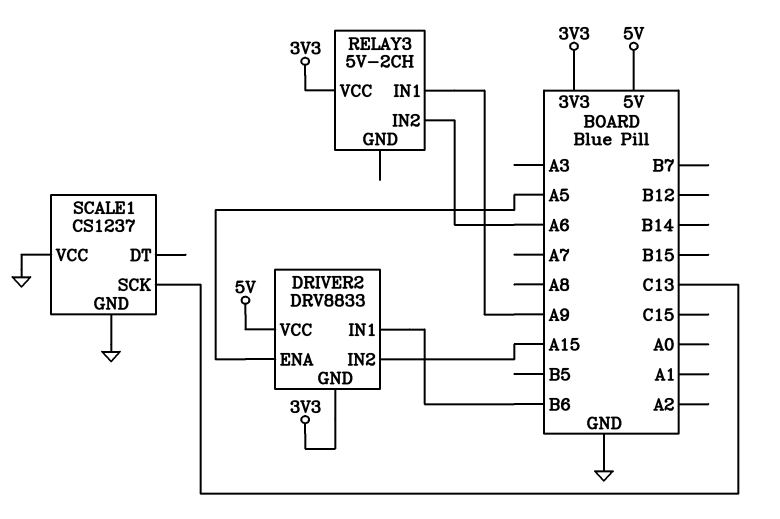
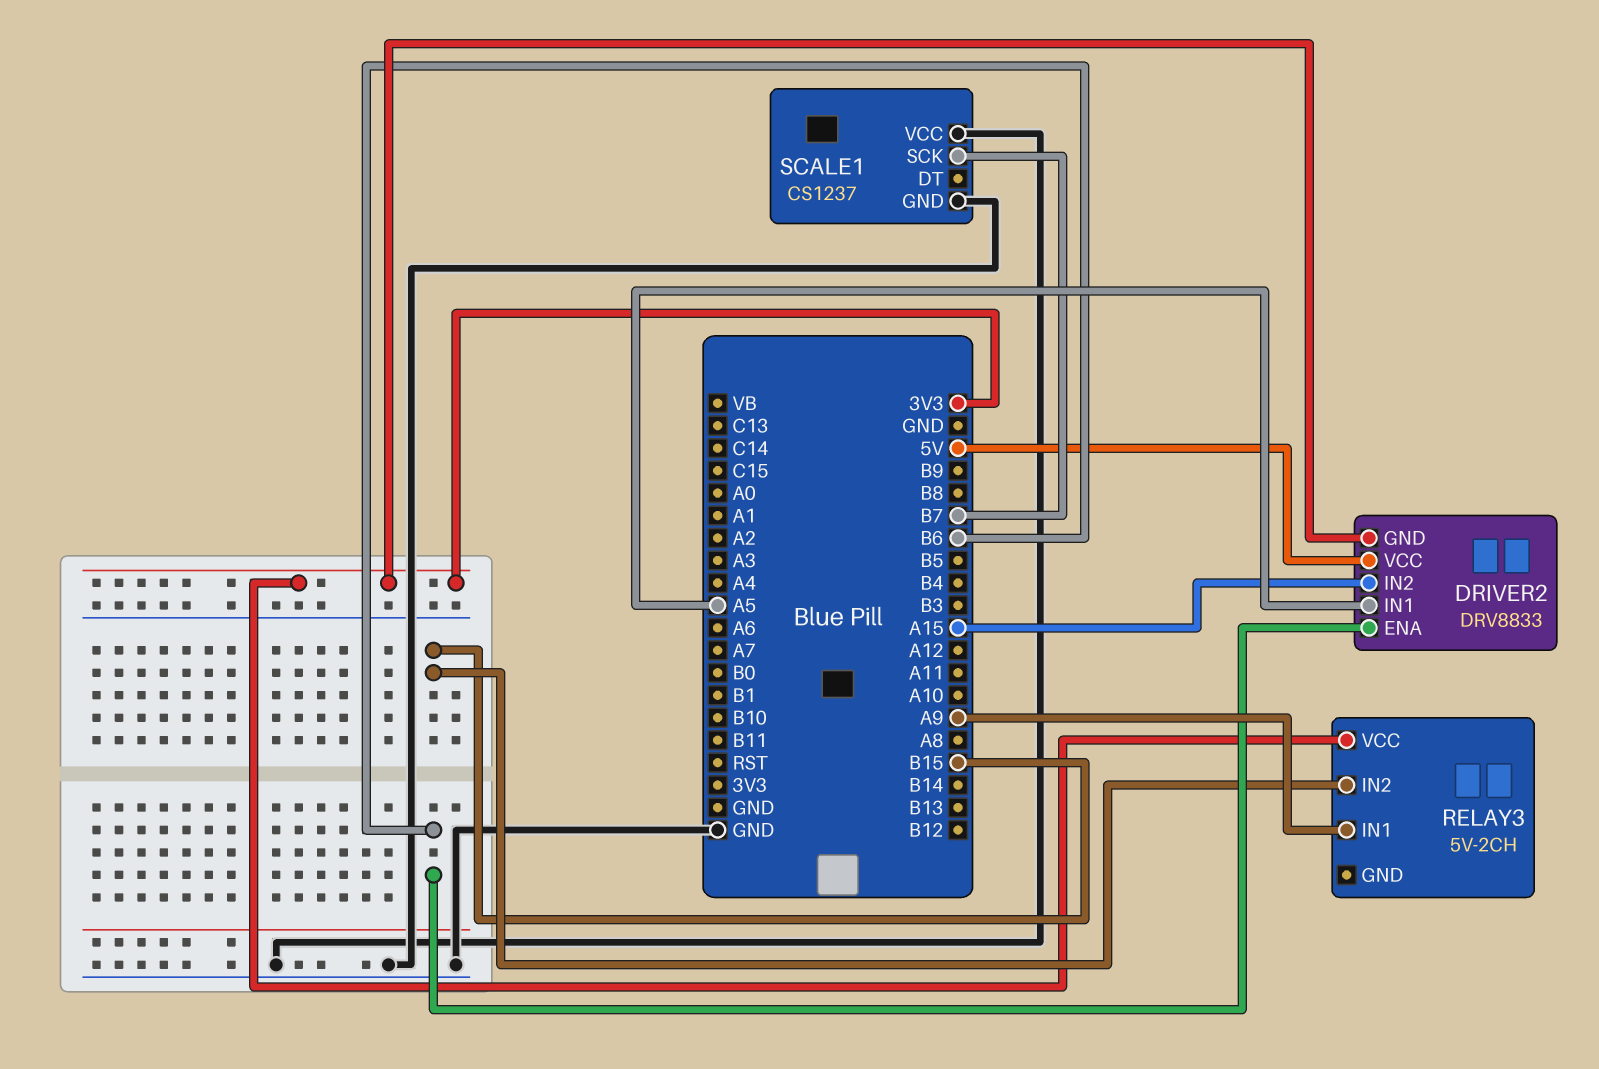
DRIVER2 pin ENA: A5 -> B6
DRIVER2 pin IN1: B6 -> A5
RELAY3 pin IN2: A6 -> B15
SCALE1 pin SCK: C13 -> B7

